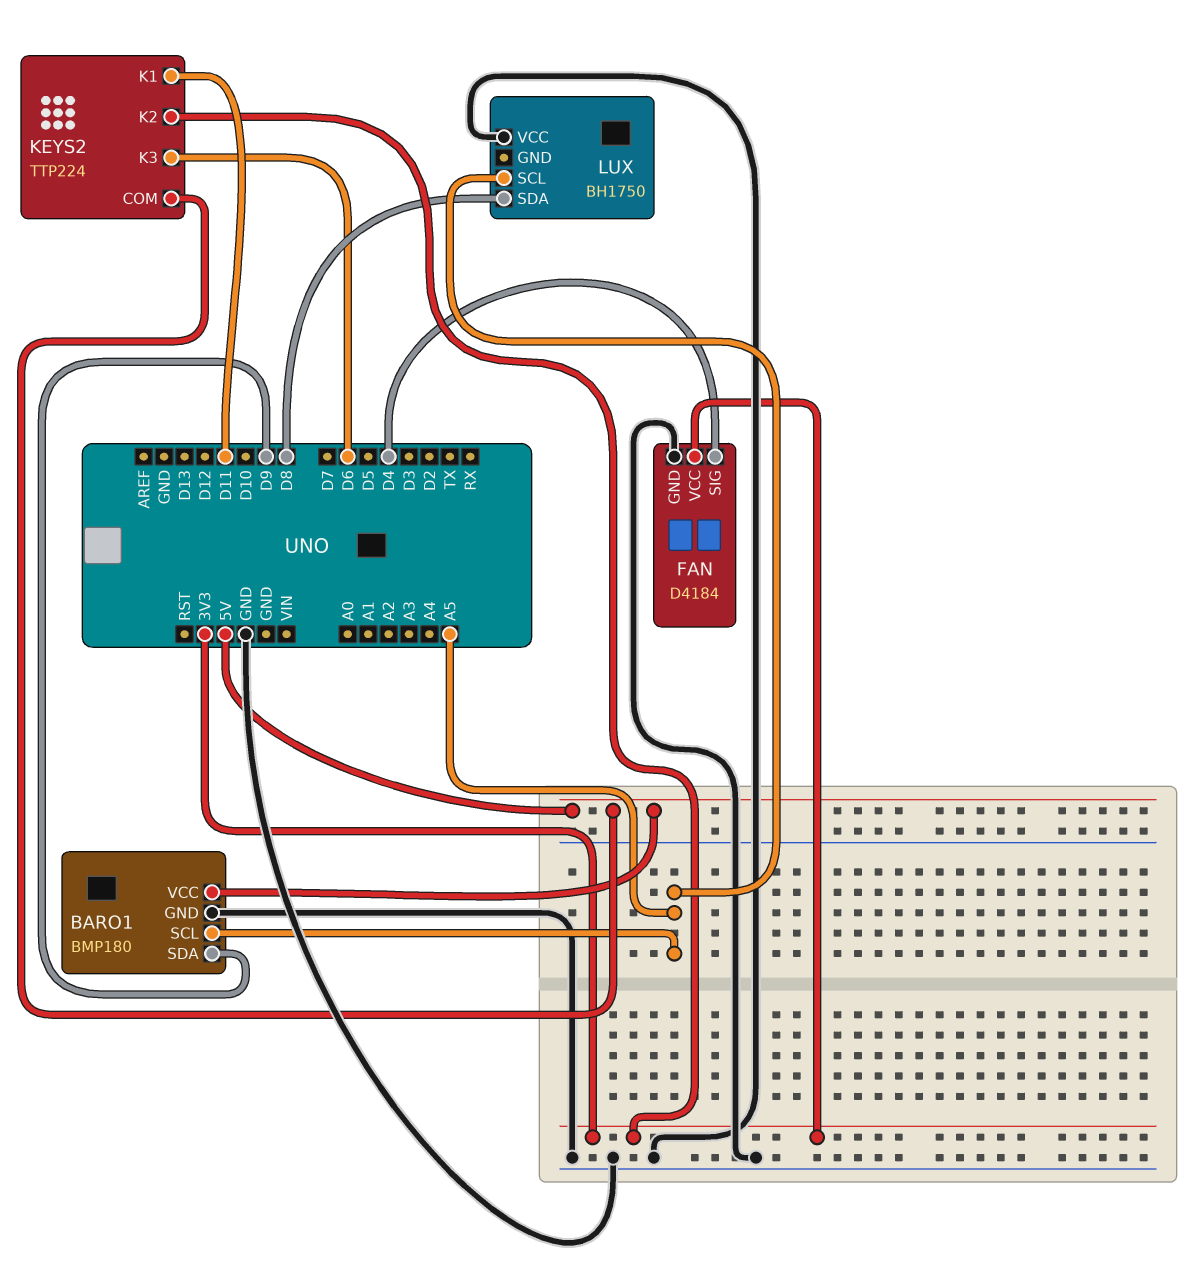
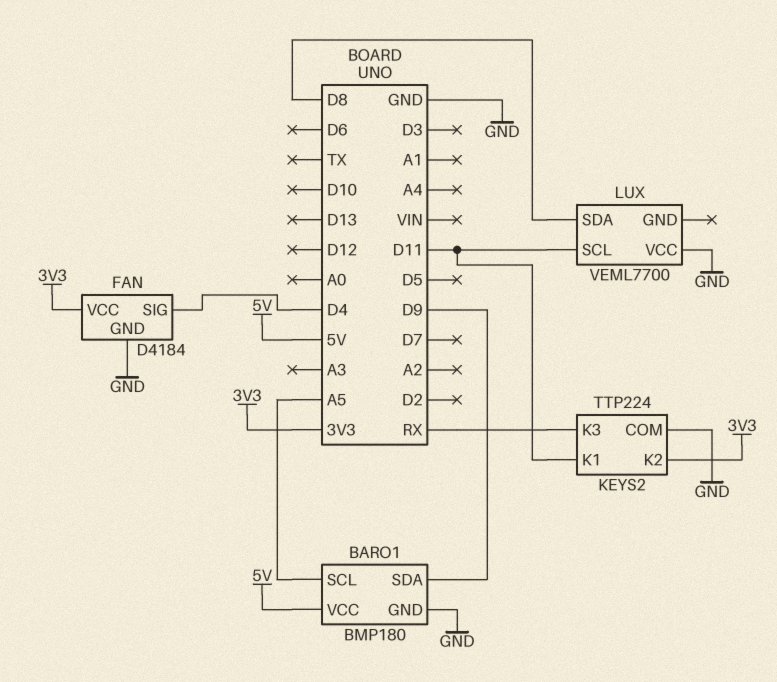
KEYS2 pin COM: 5V -> GND
KEYS2 pin K3: D6 -> RX
LUX: BH1750 -> VEML7700
LUX pin SCL: A5 -> D11

